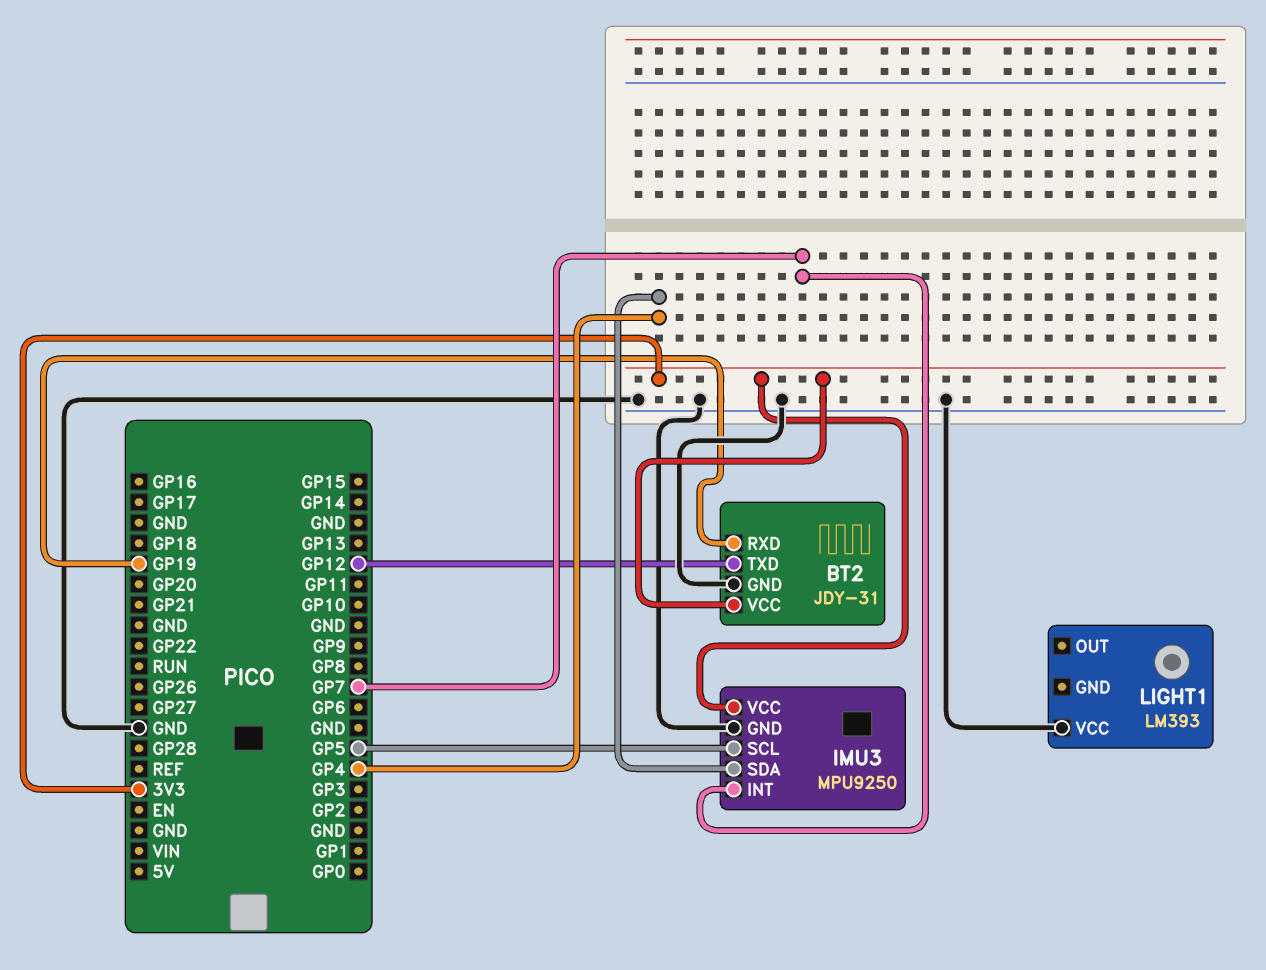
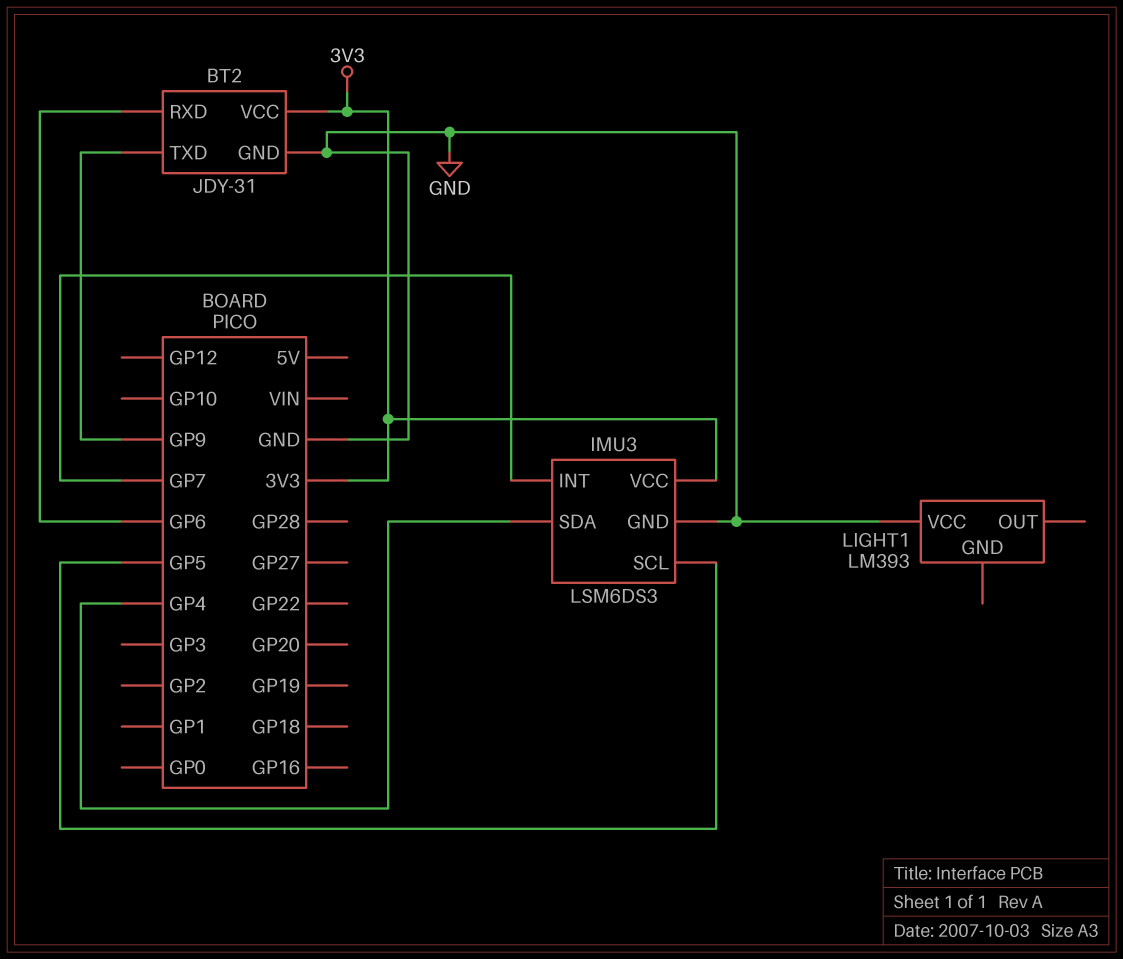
BT2 pin RXD: GP19 -> GP6
BT2 pin TXD: GP12 -> GP9
IMU3: MPU9250 -> LSM6DS3

